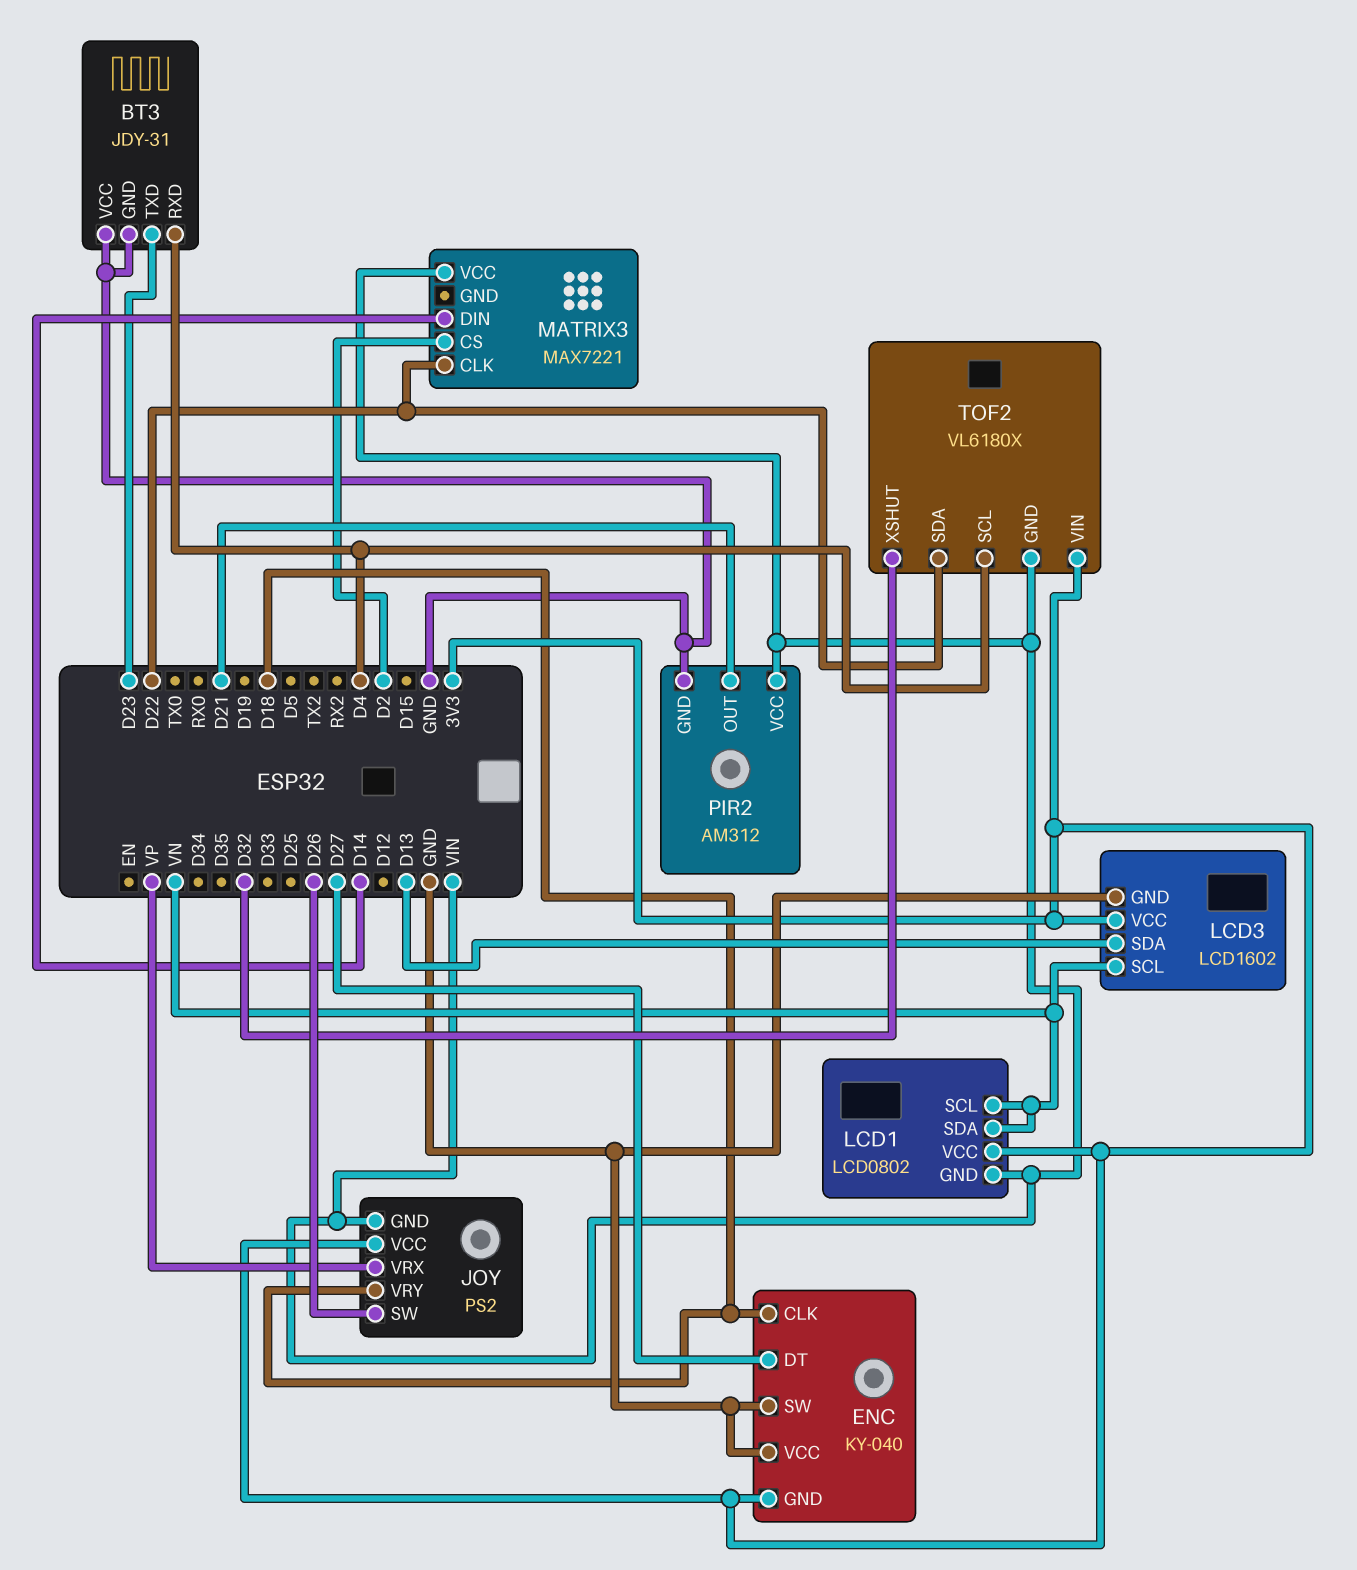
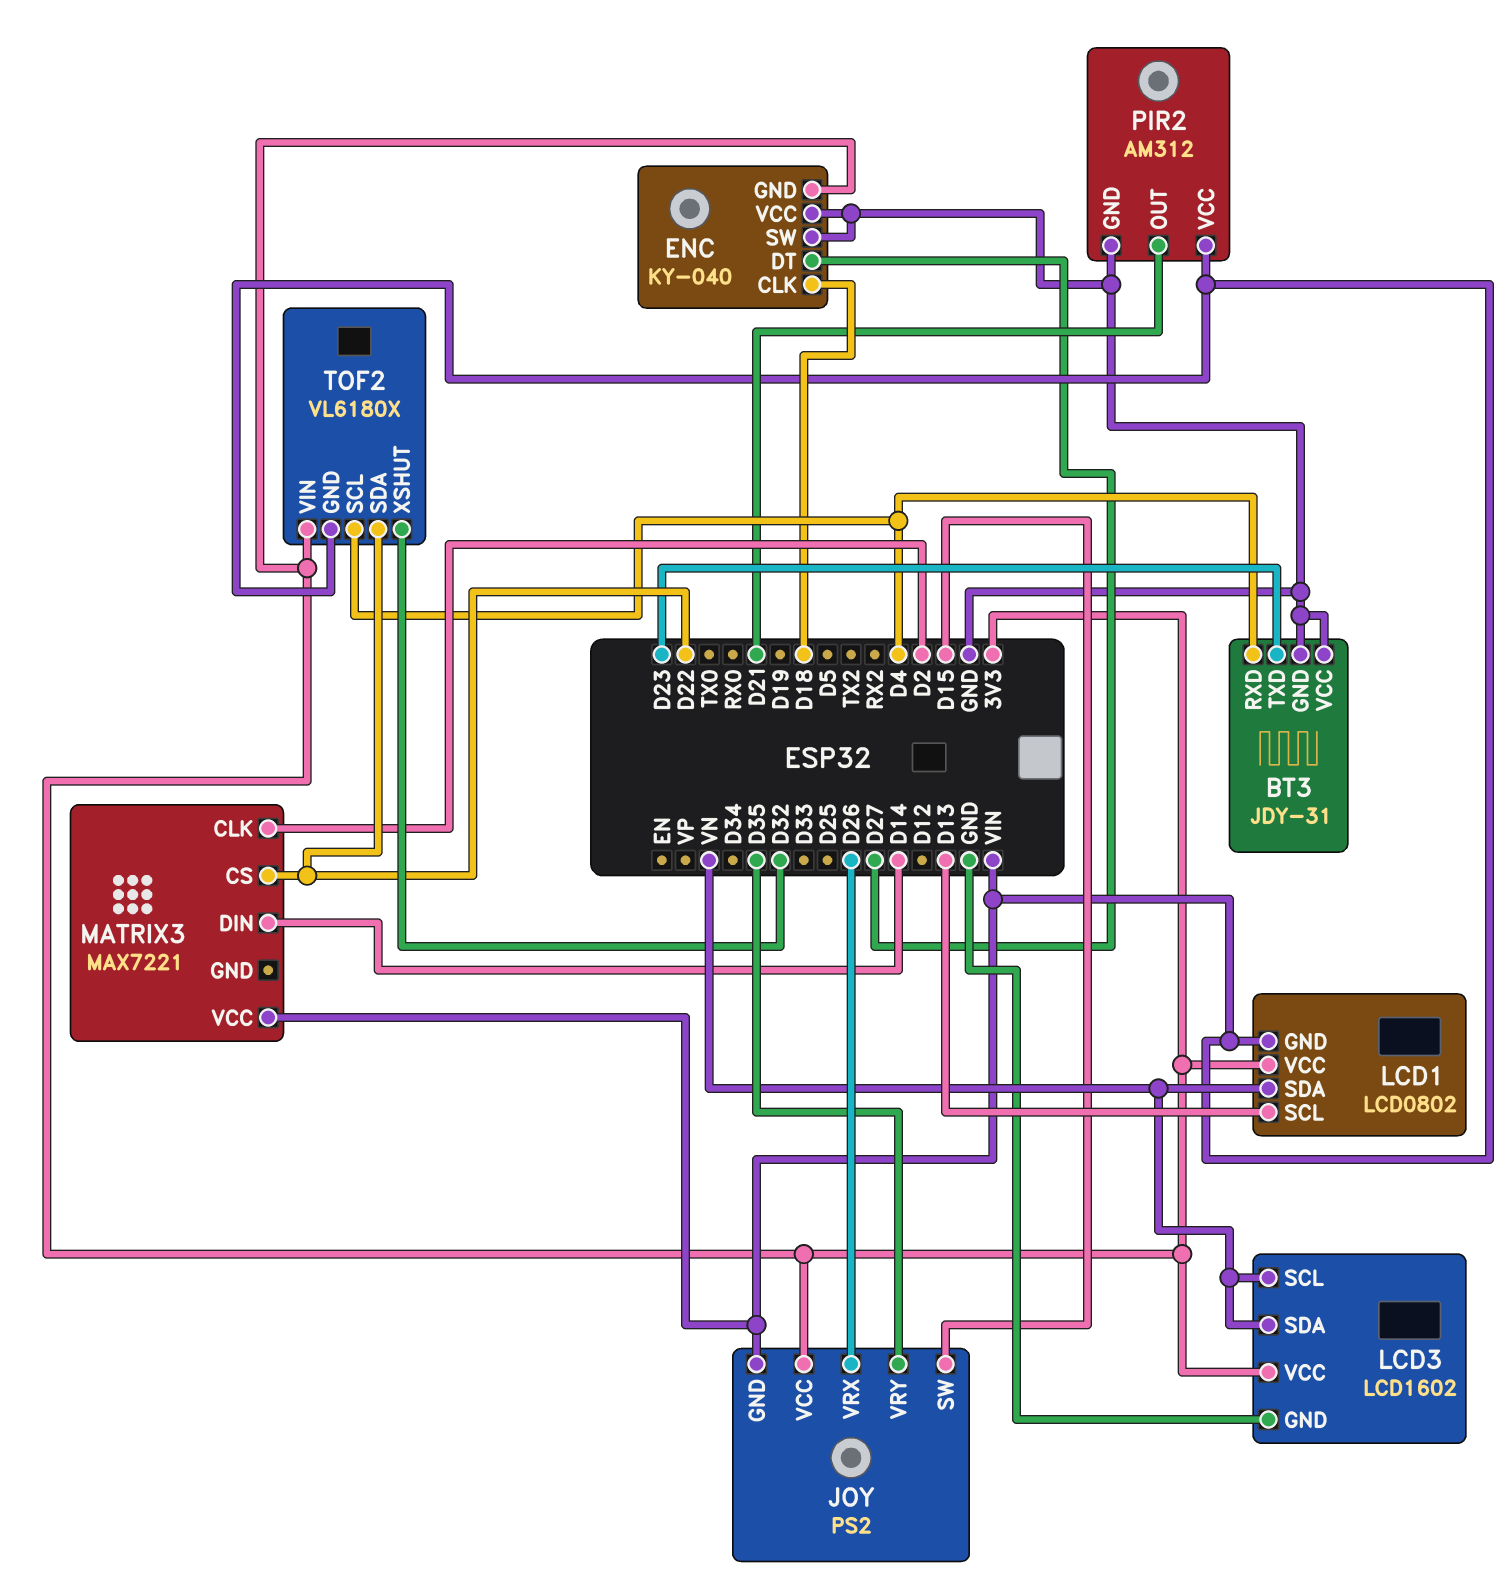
JOY pin SW: D26 -> D15
JOY pin VRX: VP -> D26
JOY pin VRY: D18 -> D35
LCD1 pin SCL: VN -> D13
LCD3 pin SDA: D13 -> VN
MATRIX3 pin CLK: D22 -> D2
MATRIX3 pin CS: D2 -> D22

